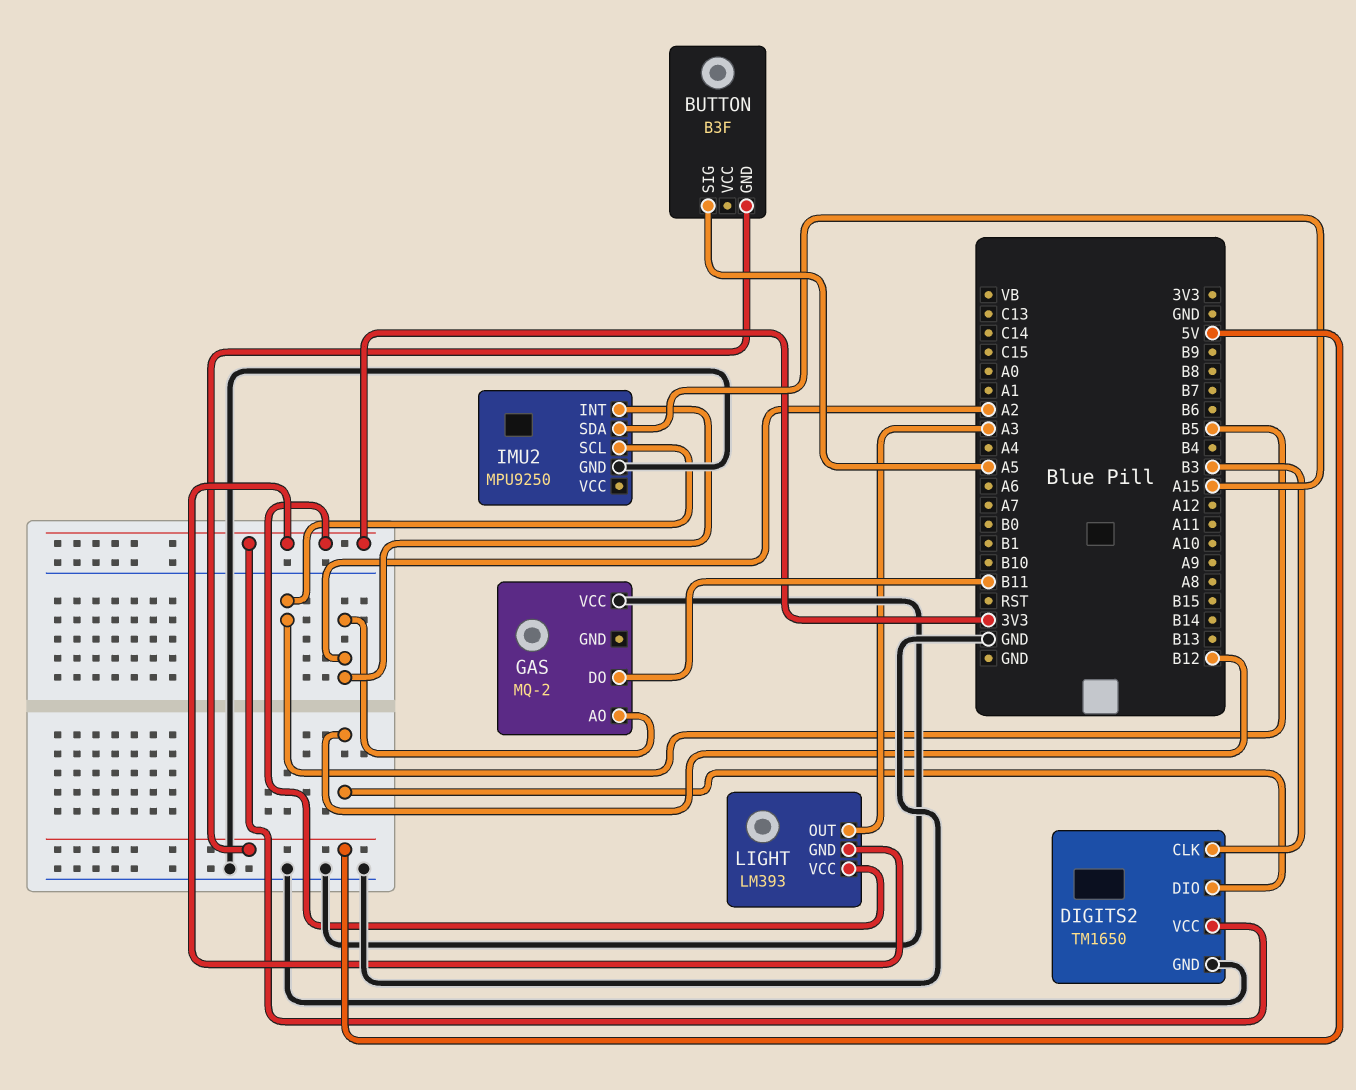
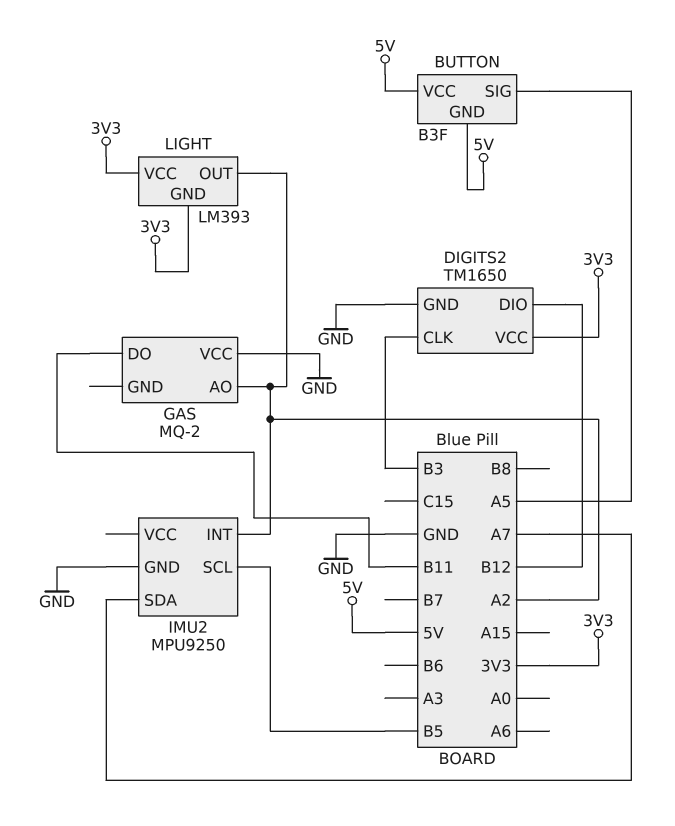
BUTTON pin VCC: none -> 5V
IMU2 pin SDA: A15 -> A7
LIGHT pin OUT: A3 -> A2

